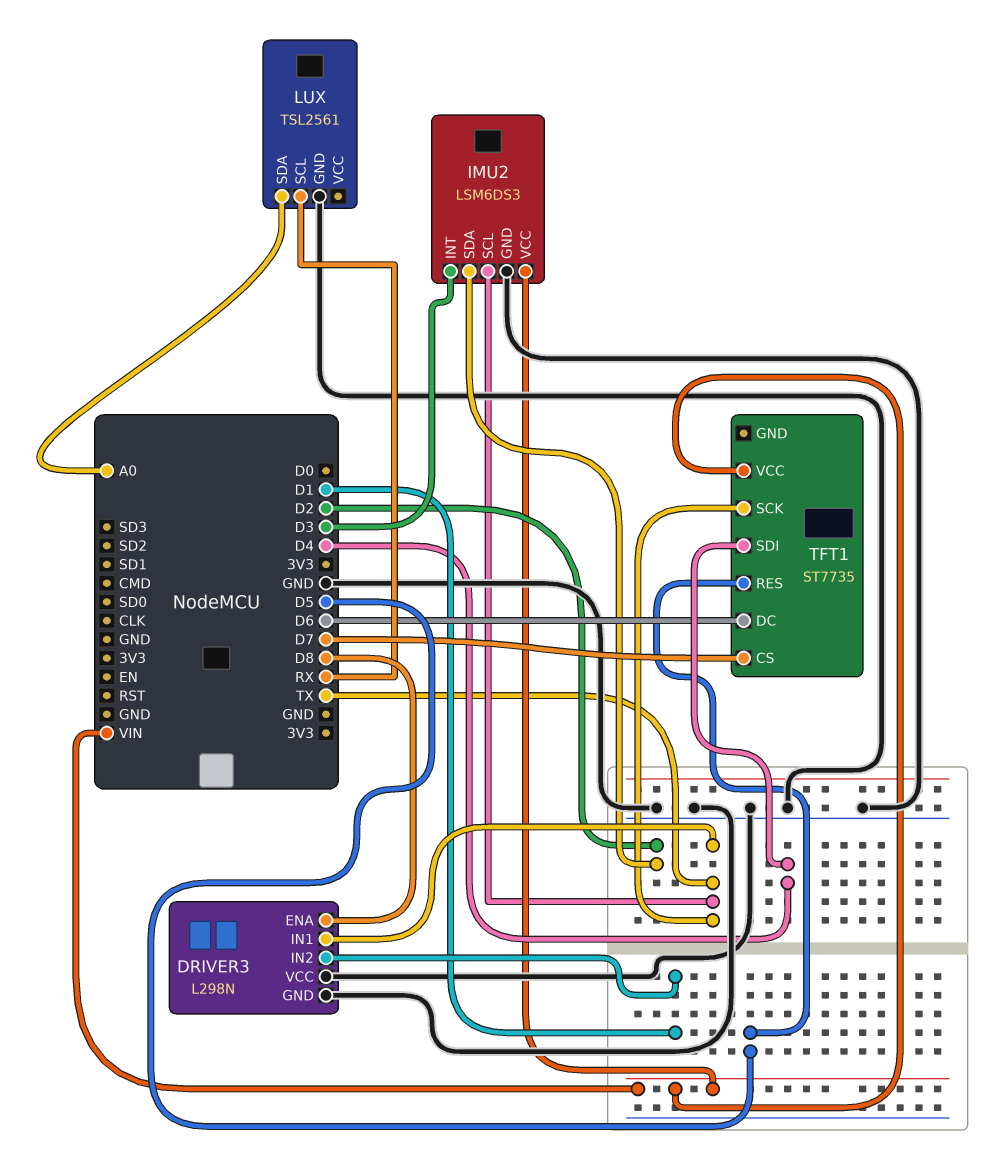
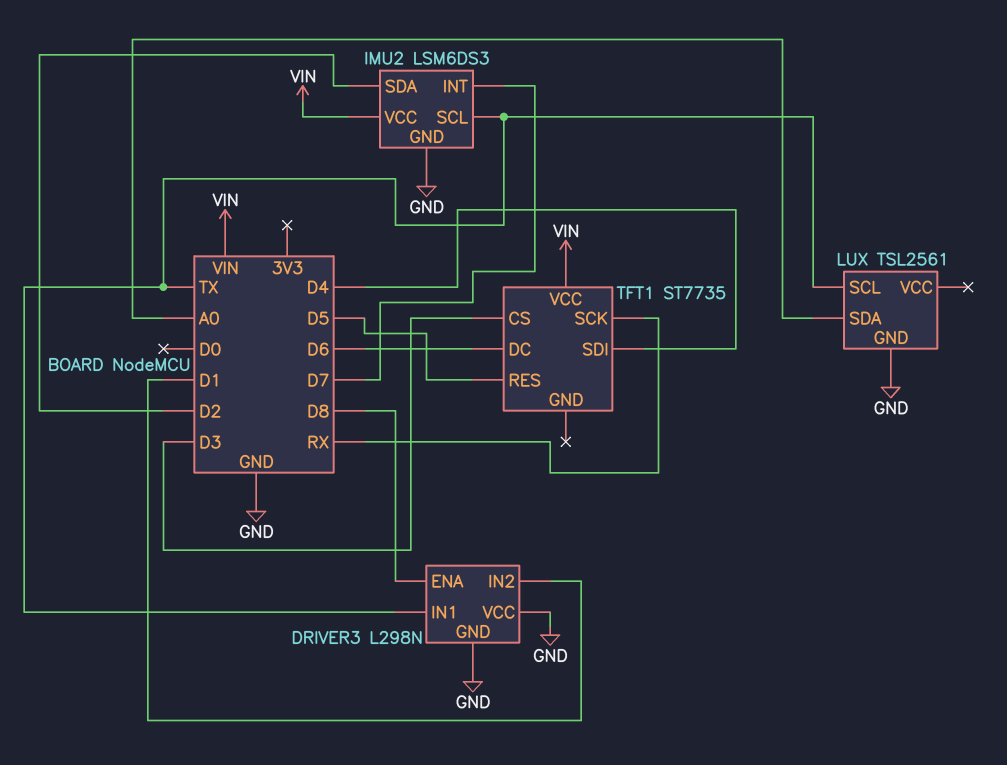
IMU2 pin INT: D3 -> D7
LUX pin SCL: RX -> TX
TFT1 pin CS: D7 -> D3
TFT1 pin SCK: TX -> RX

